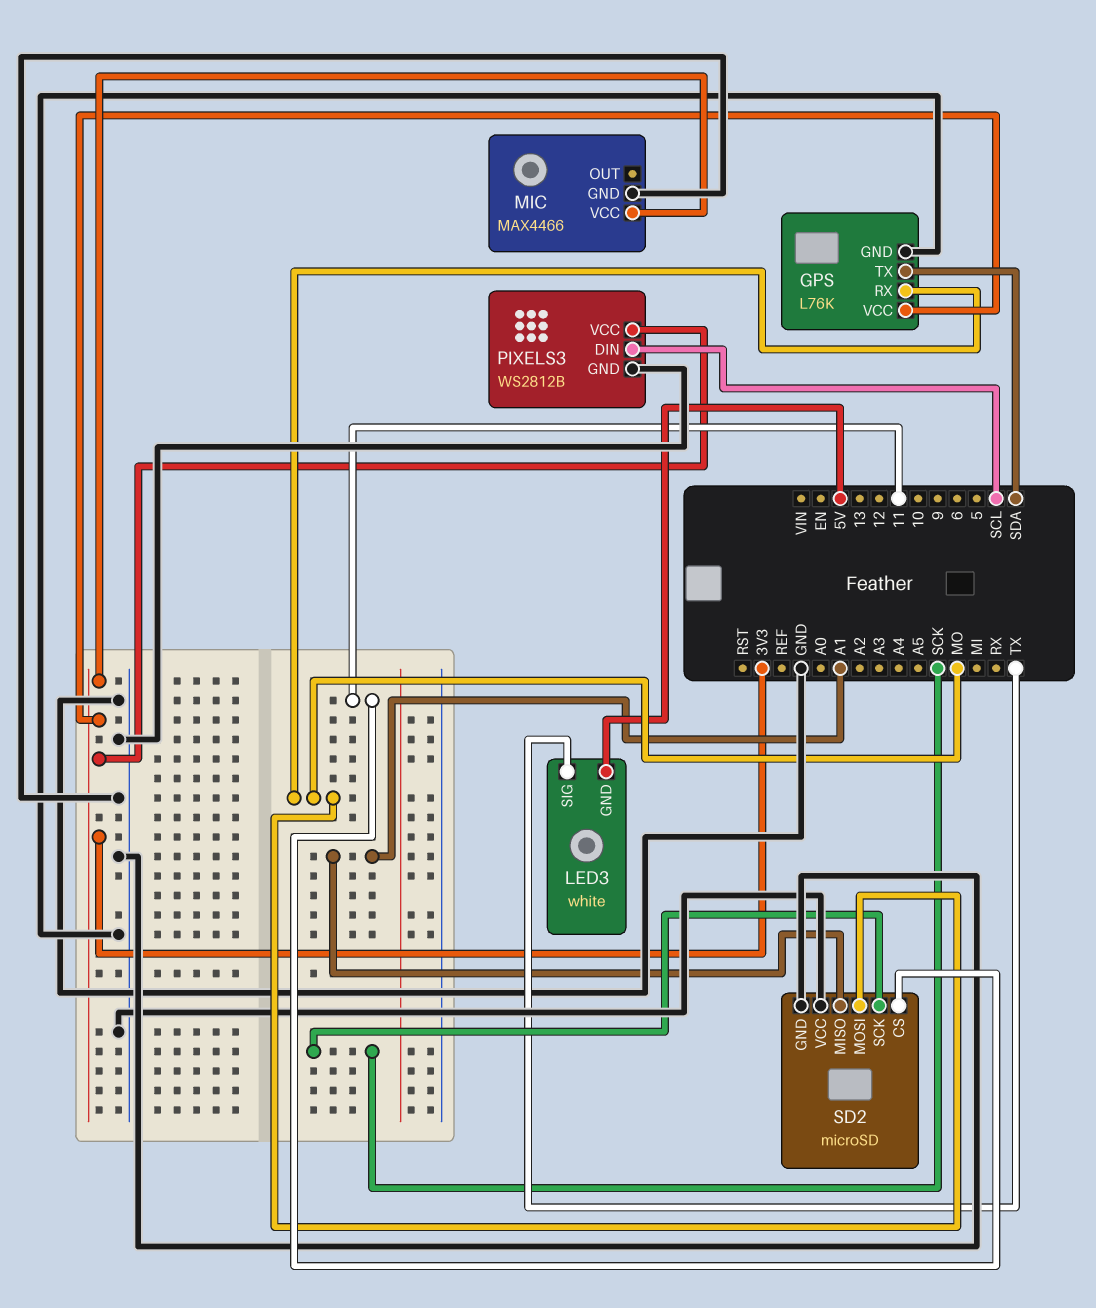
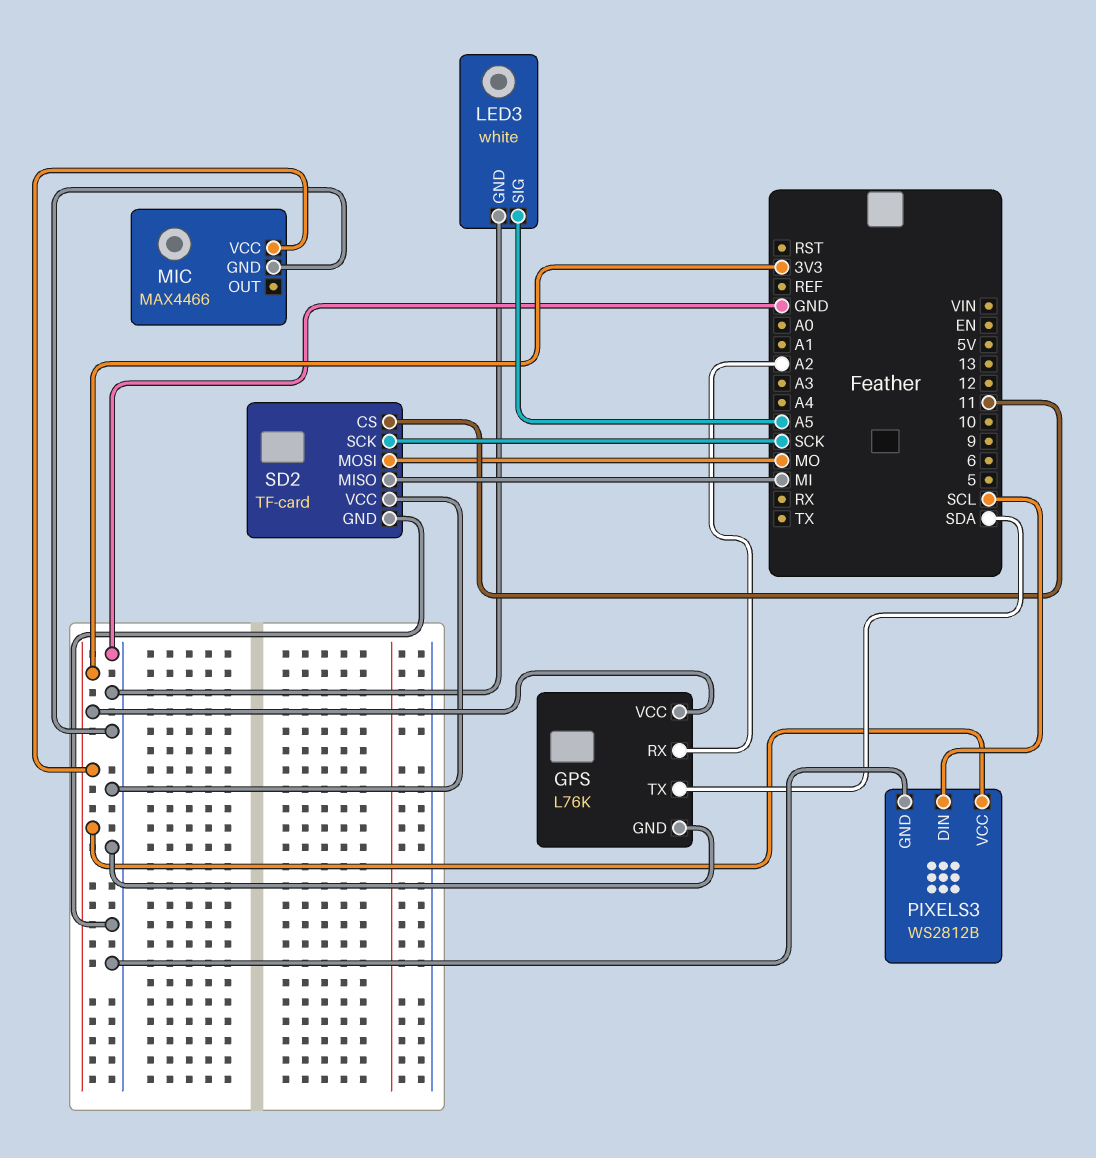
GPS pin RX: MO -> A2
LED3 pin GND: 5V -> GND
LED3 pin SIG: TX -> A5
SD2: microSD -> TF-card
SD2 pin MISO: A1 -> MI

